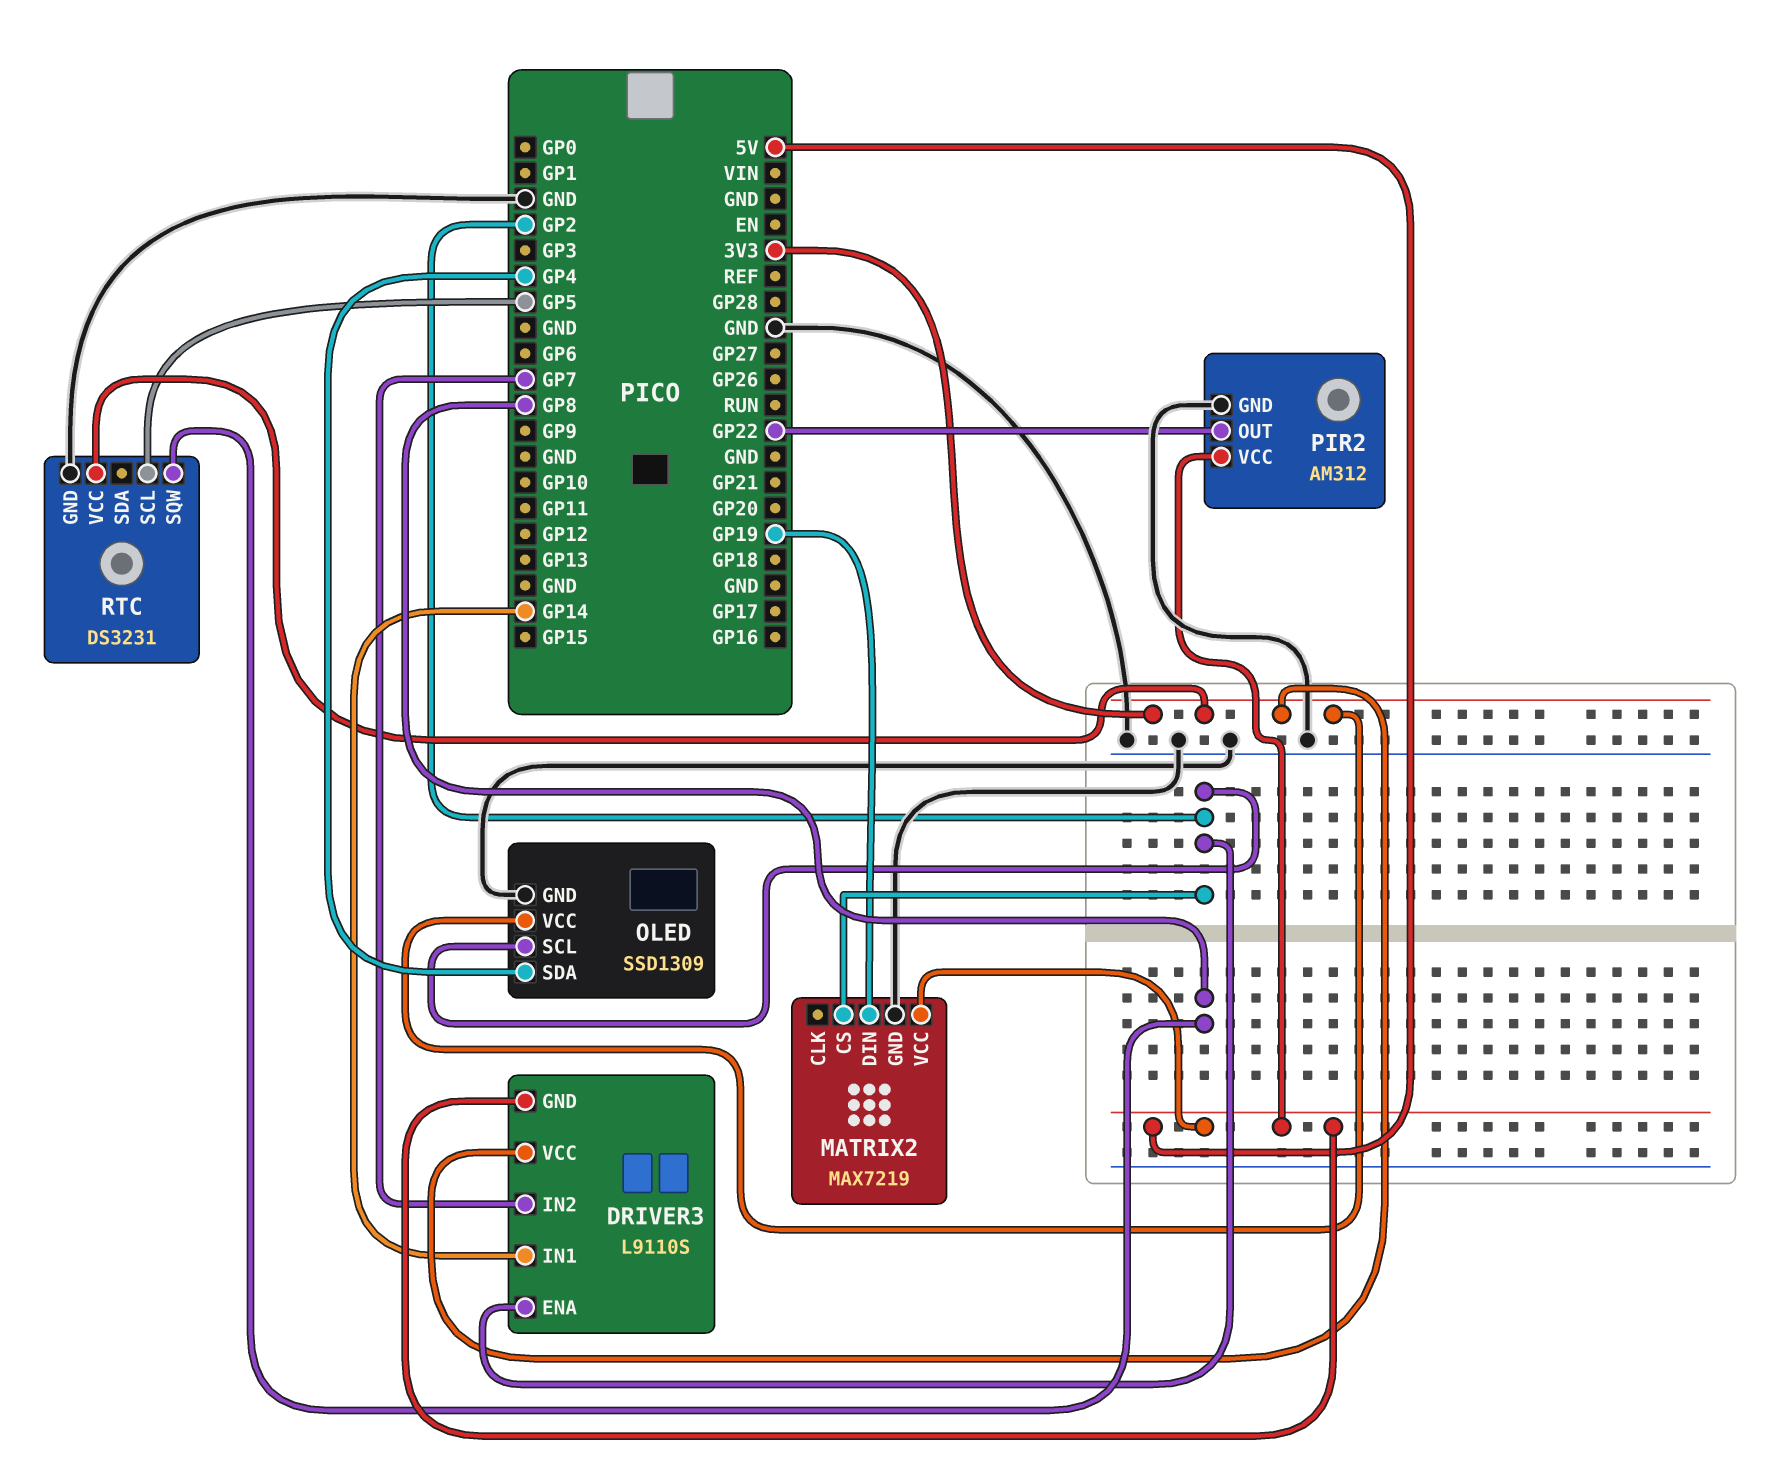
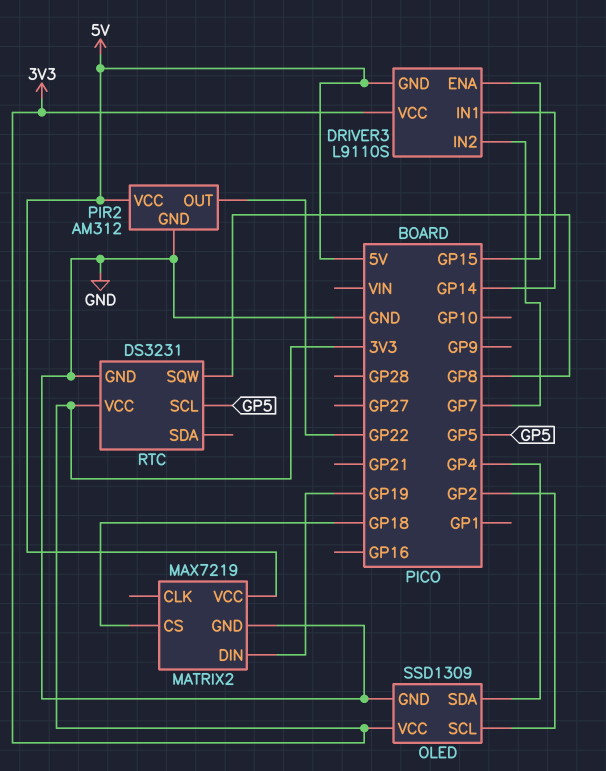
DRIVER3 pin ENA: GP2 -> GP15
MATRIX2 pin CS: GP2 -> GP18

